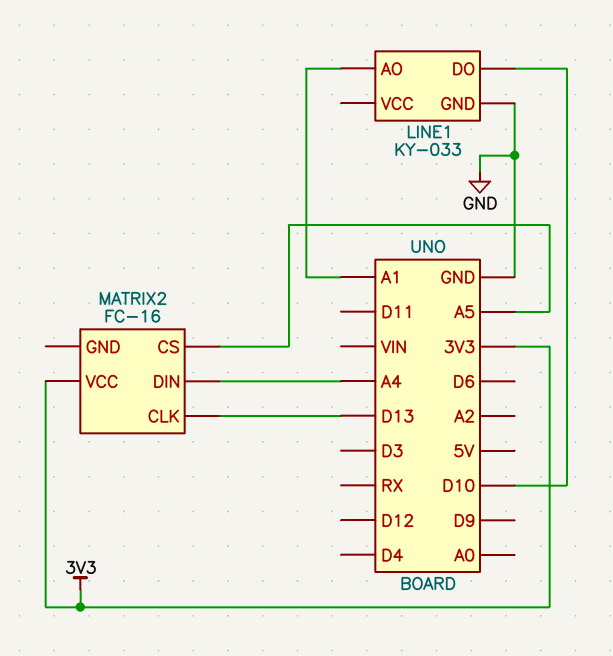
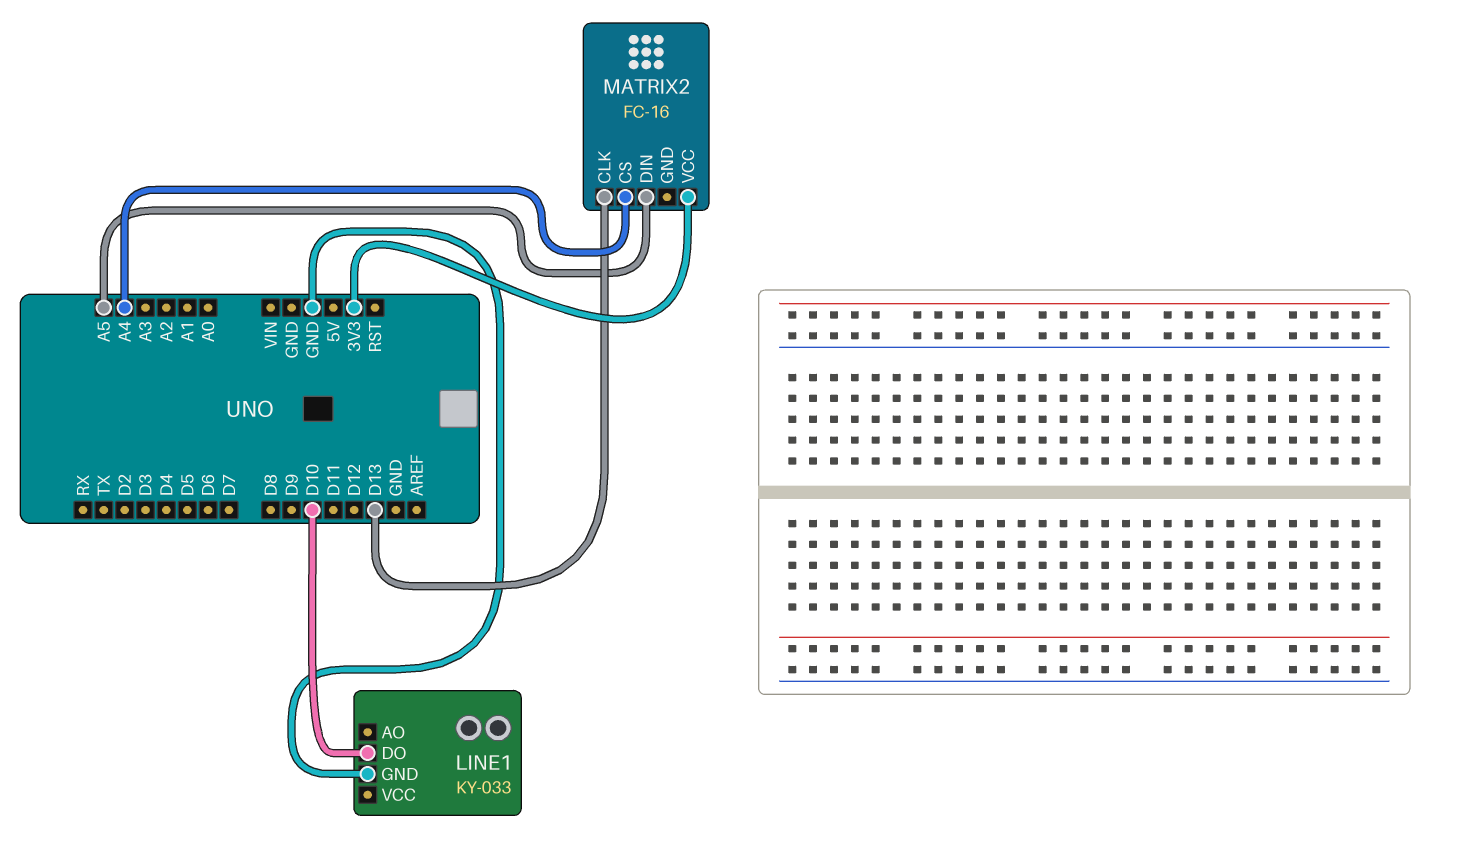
LINE1 pin AO: A1 -> none
MATRIX2 pin CS: A5 -> A4
MATRIX2 pin DIN: A4 -> A5

